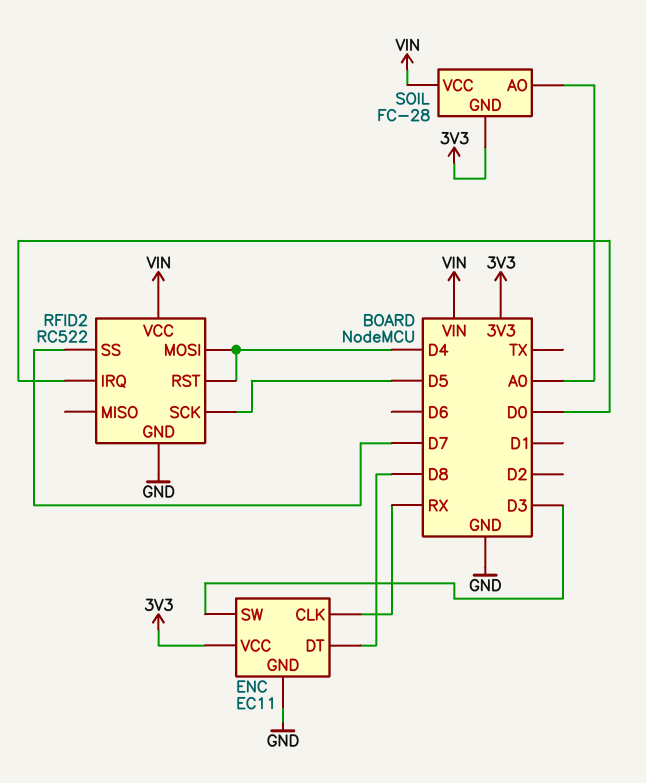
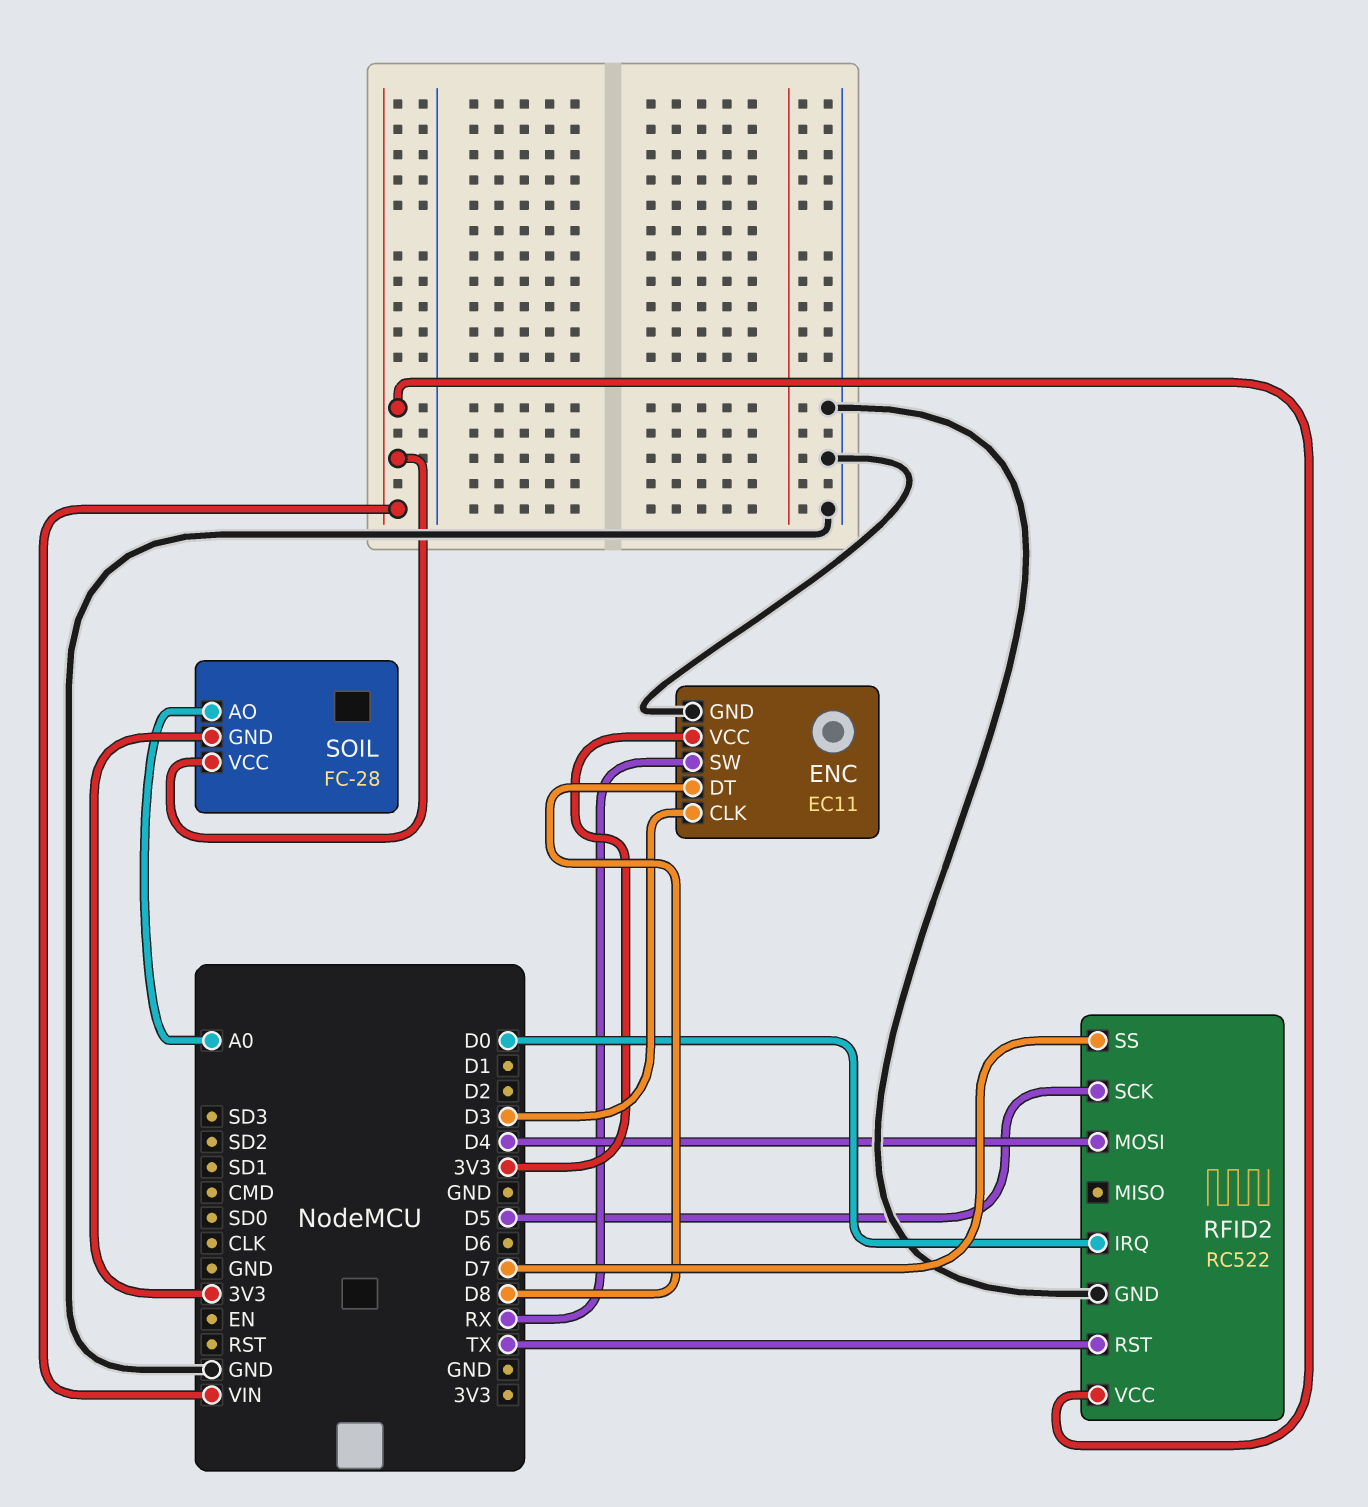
ENC pin CLK: RX -> D3
ENC pin SW: D3 -> RX
RFID2 pin RST: D4 -> TX

